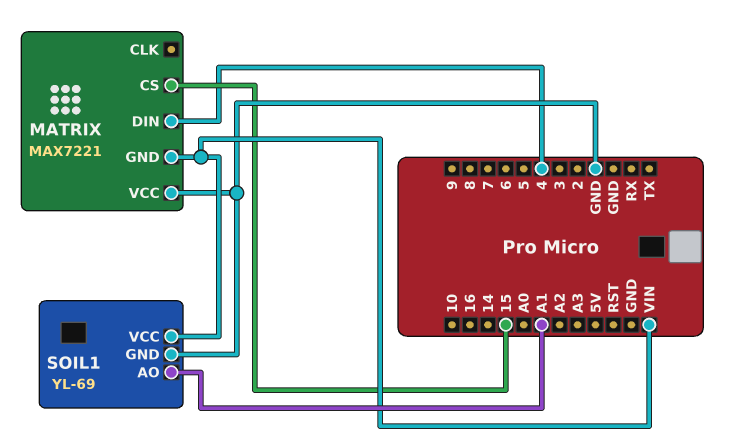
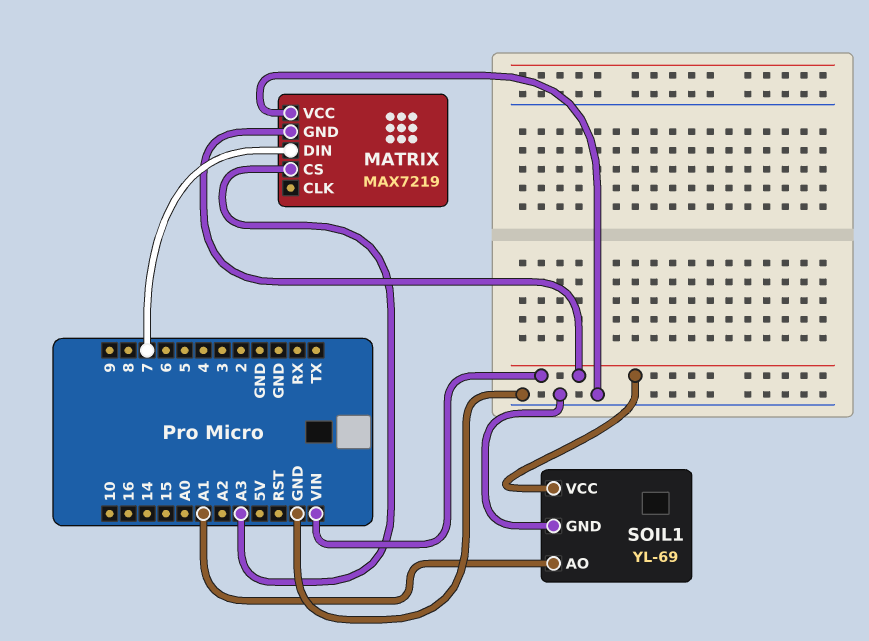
MATRIX: MAX7221 -> MAX7219
MATRIX pin CS: 15 -> A3
MATRIX pin DIN: 4 -> 7

